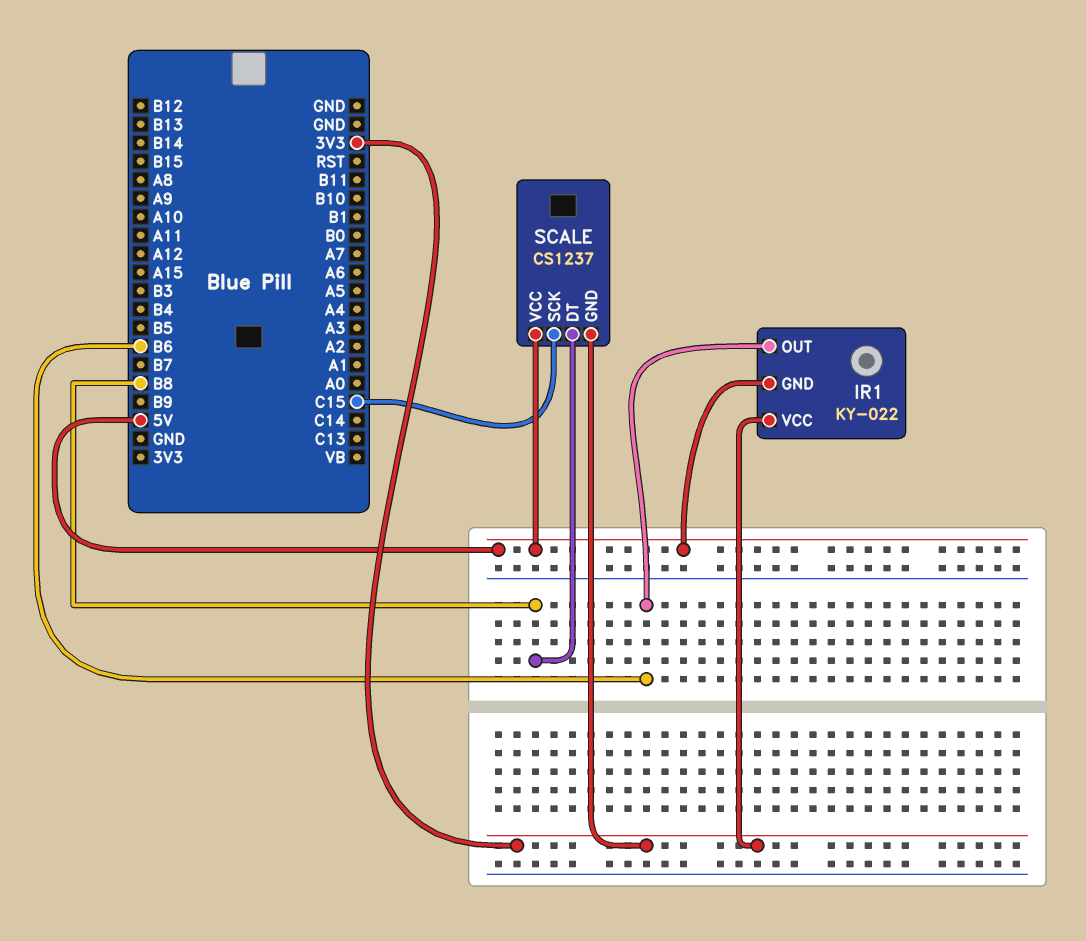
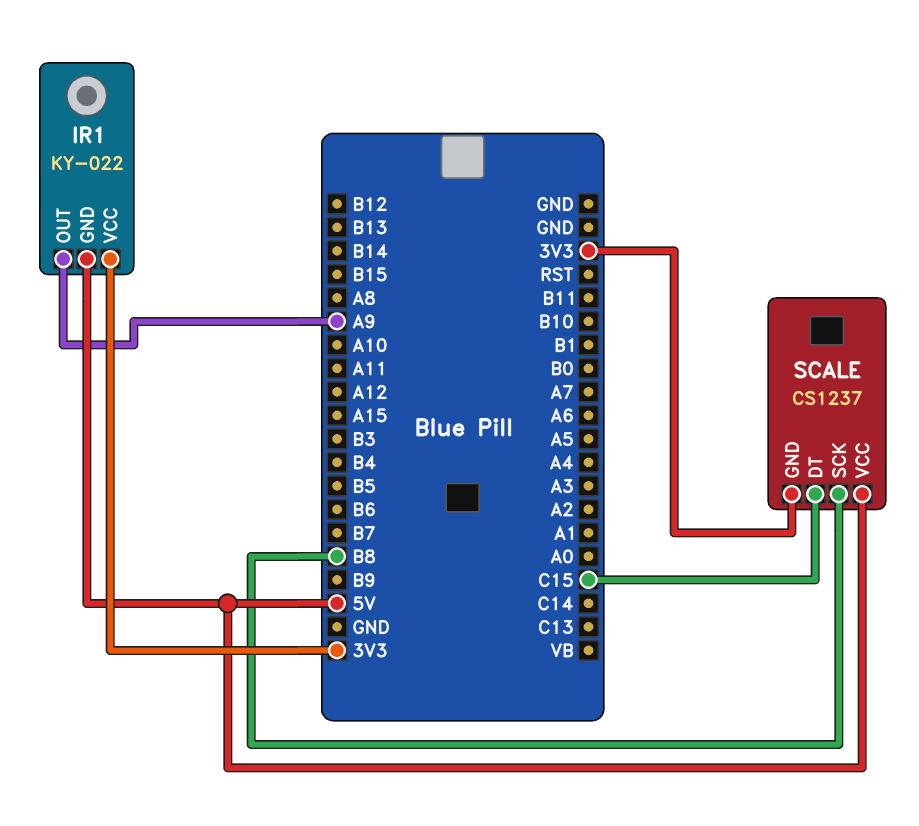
IR1 pin OUT: B6 -> A9
SCALE pin DT: B8 -> C15
SCALE pin SCK: C15 -> B8

